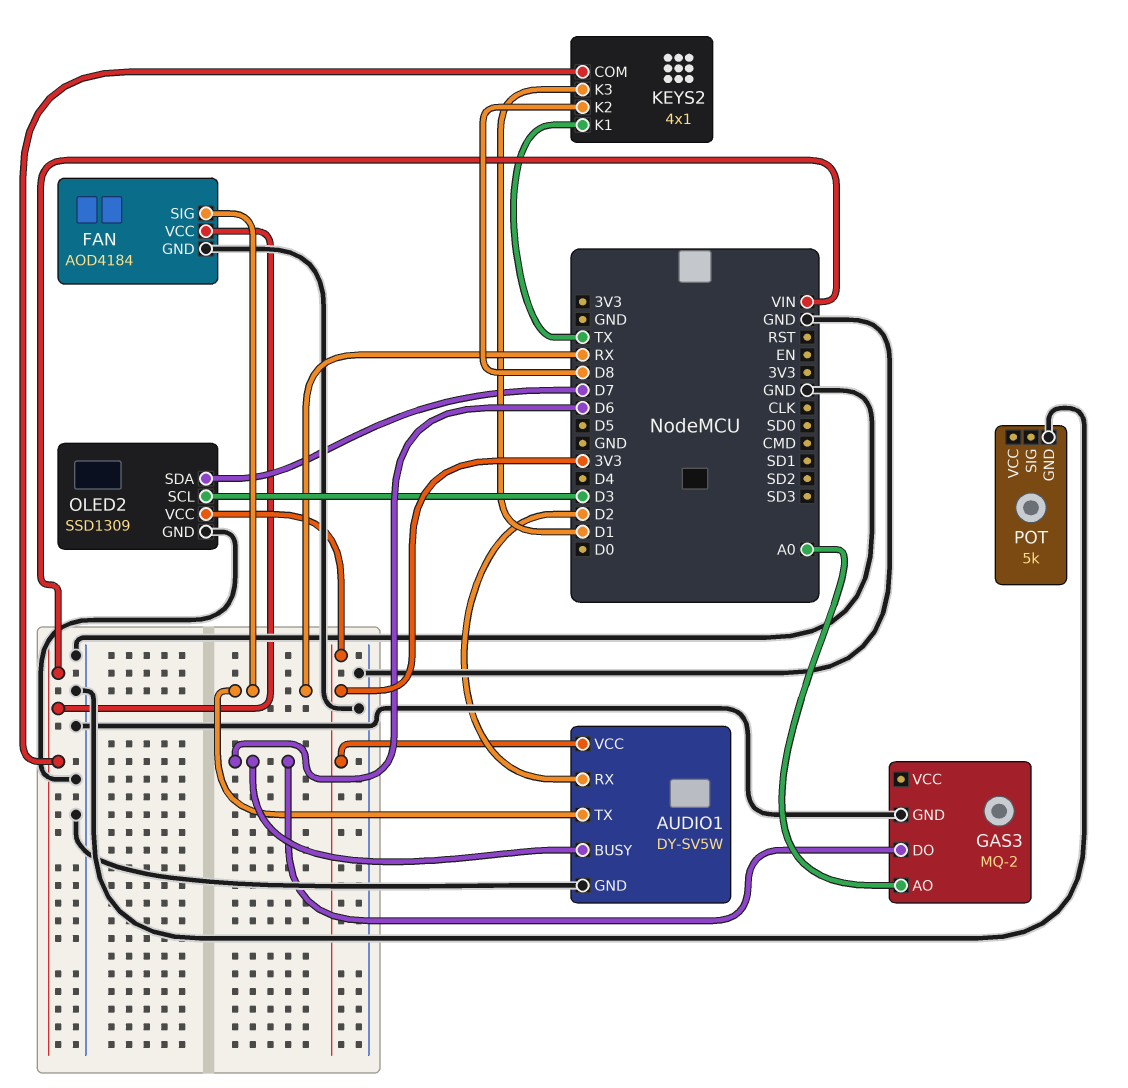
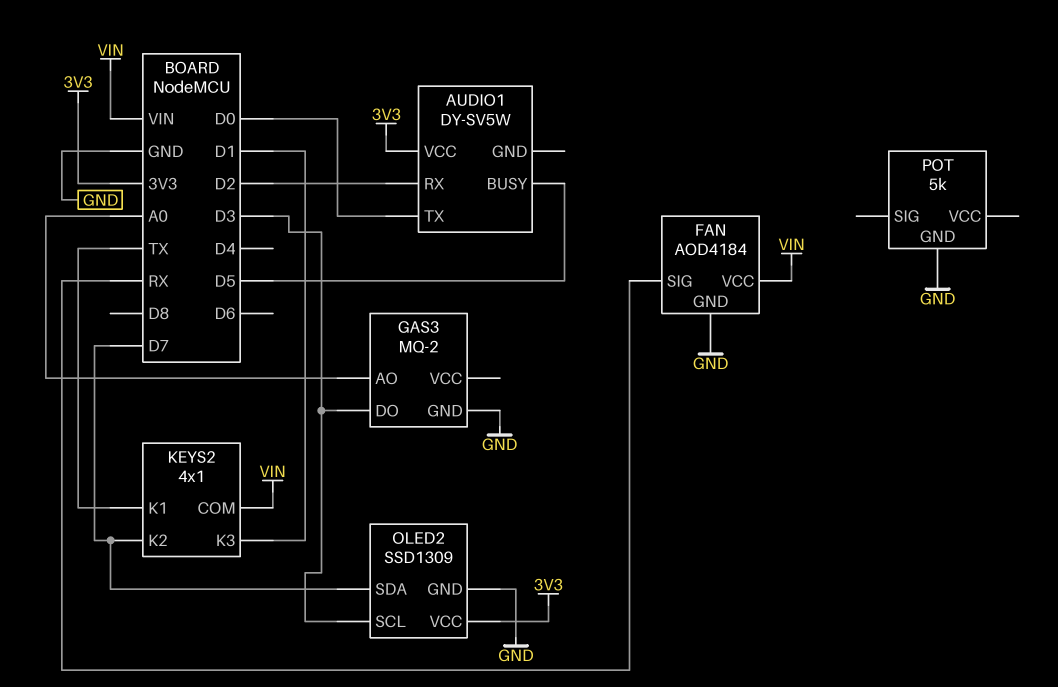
AUDIO1 pin BUSY: D6 -> D5
AUDIO1 pin GND: GND -> none
AUDIO1 pin TX: RX -> D0
GAS3 pin DO: D6 -> D3
KEYS2 pin K2: D8 -> D7

